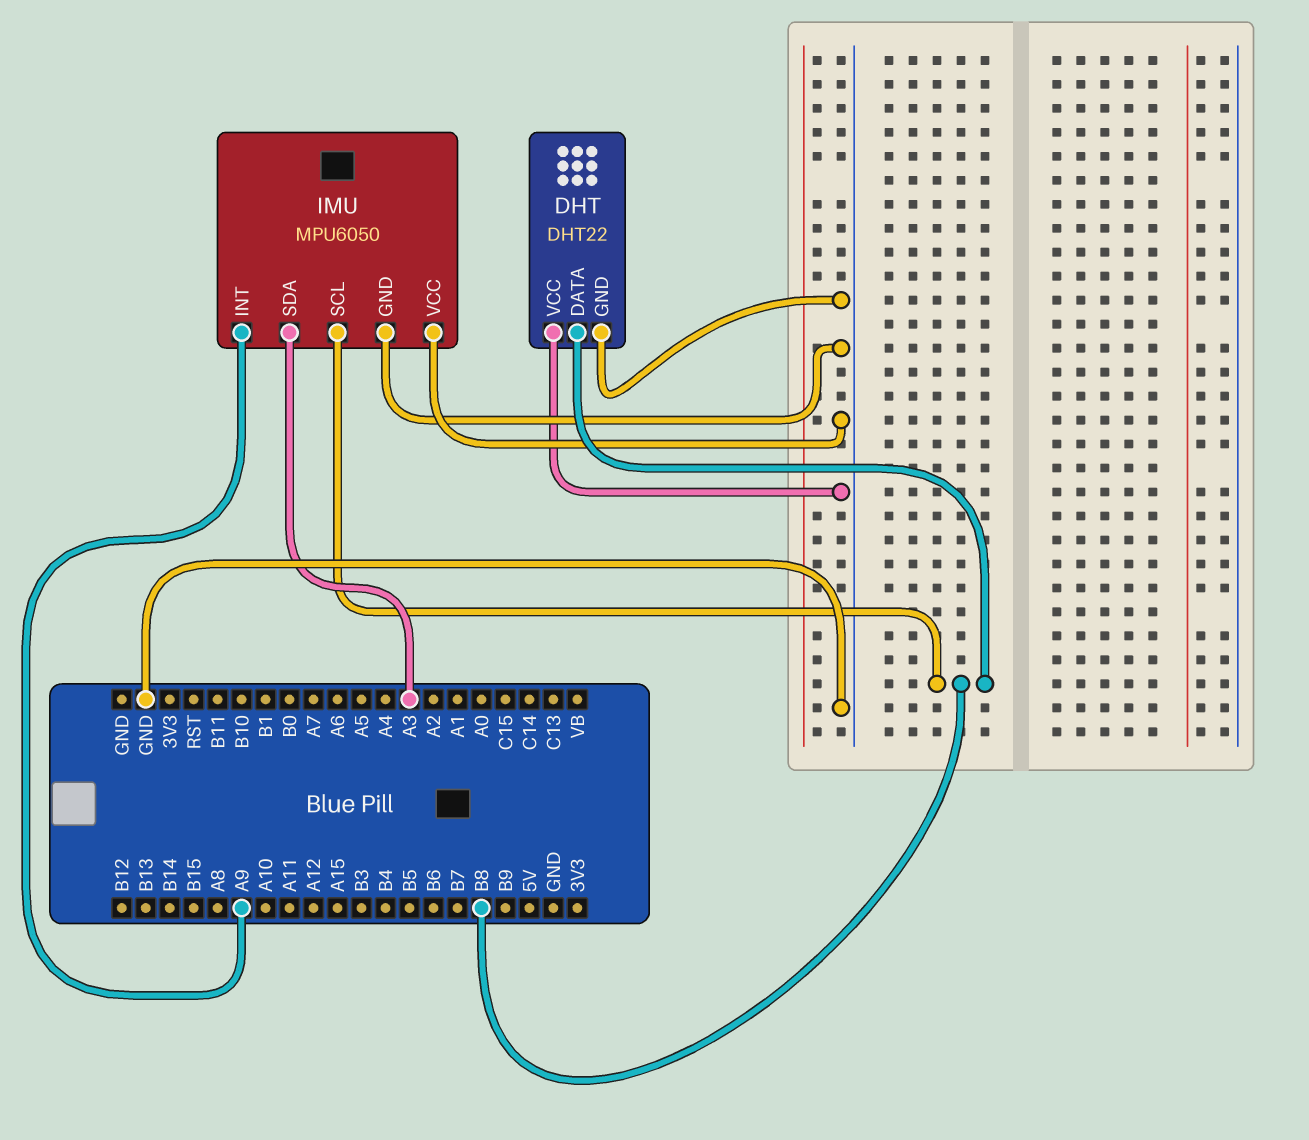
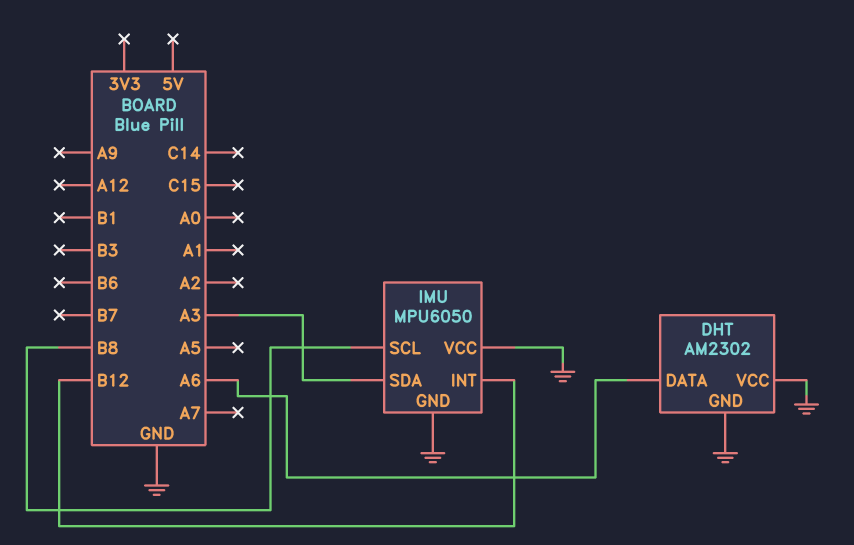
DHT: DHT22 -> AM2302
DHT pin DATA: B8 -> A6
IMU pin INT: A9 -> B12

